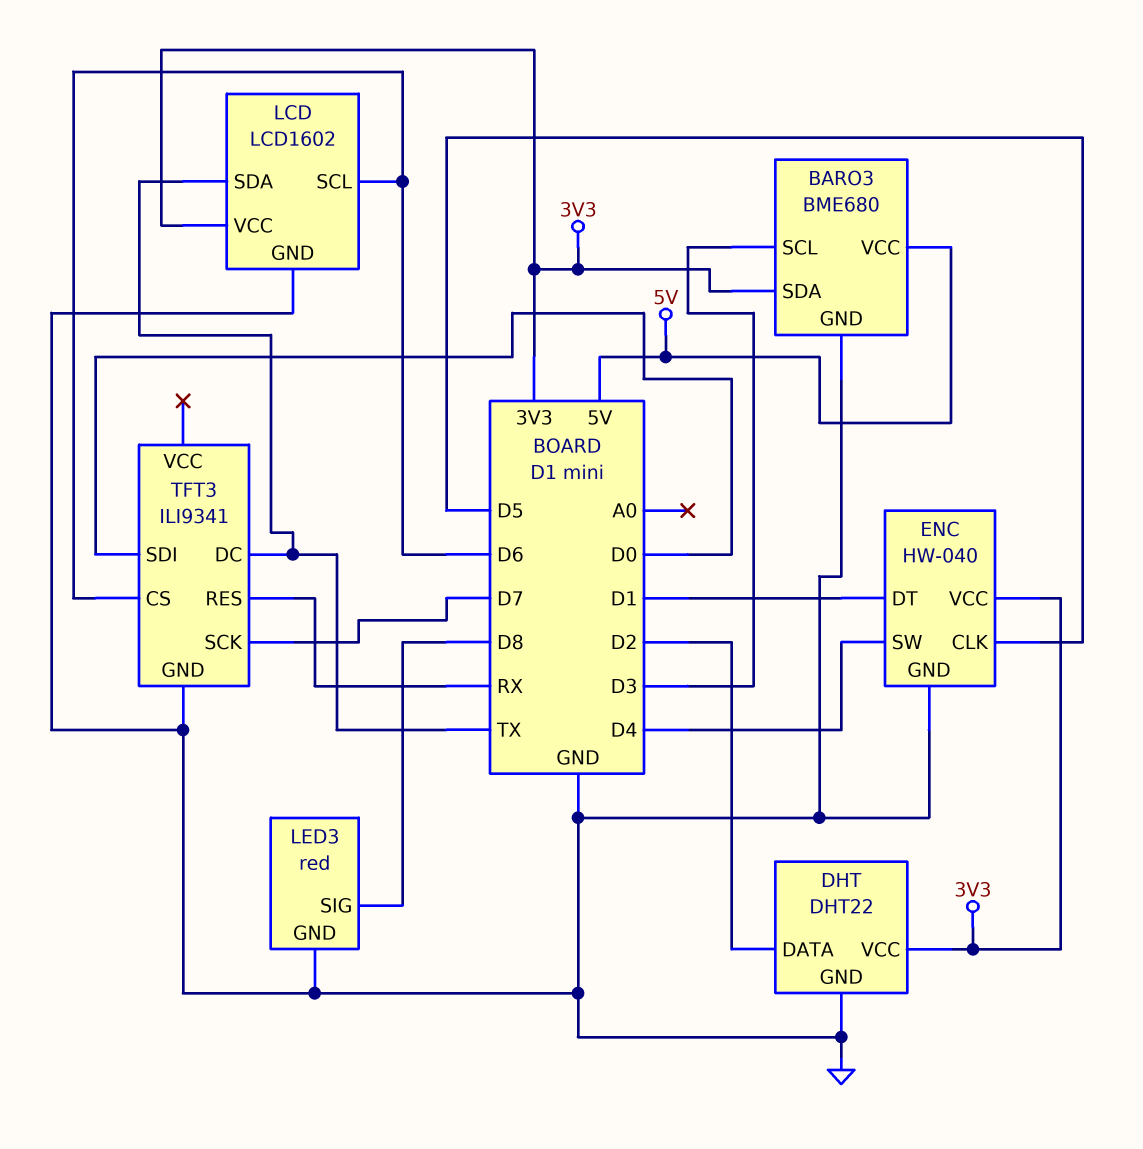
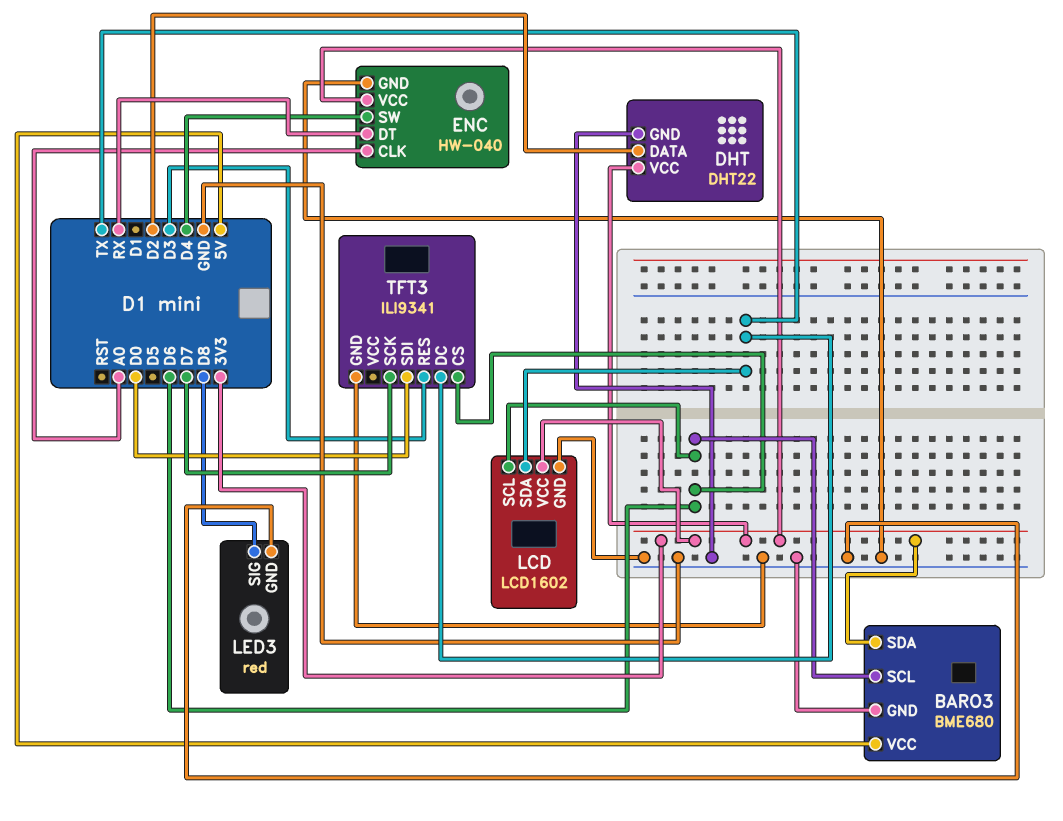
BARO3 pin SCL: D3 -> D6
ENC pin CLK: D5 -> A0
ENC pin DT: D1 -> RX
TFT3 pin RES: RX -> D3

